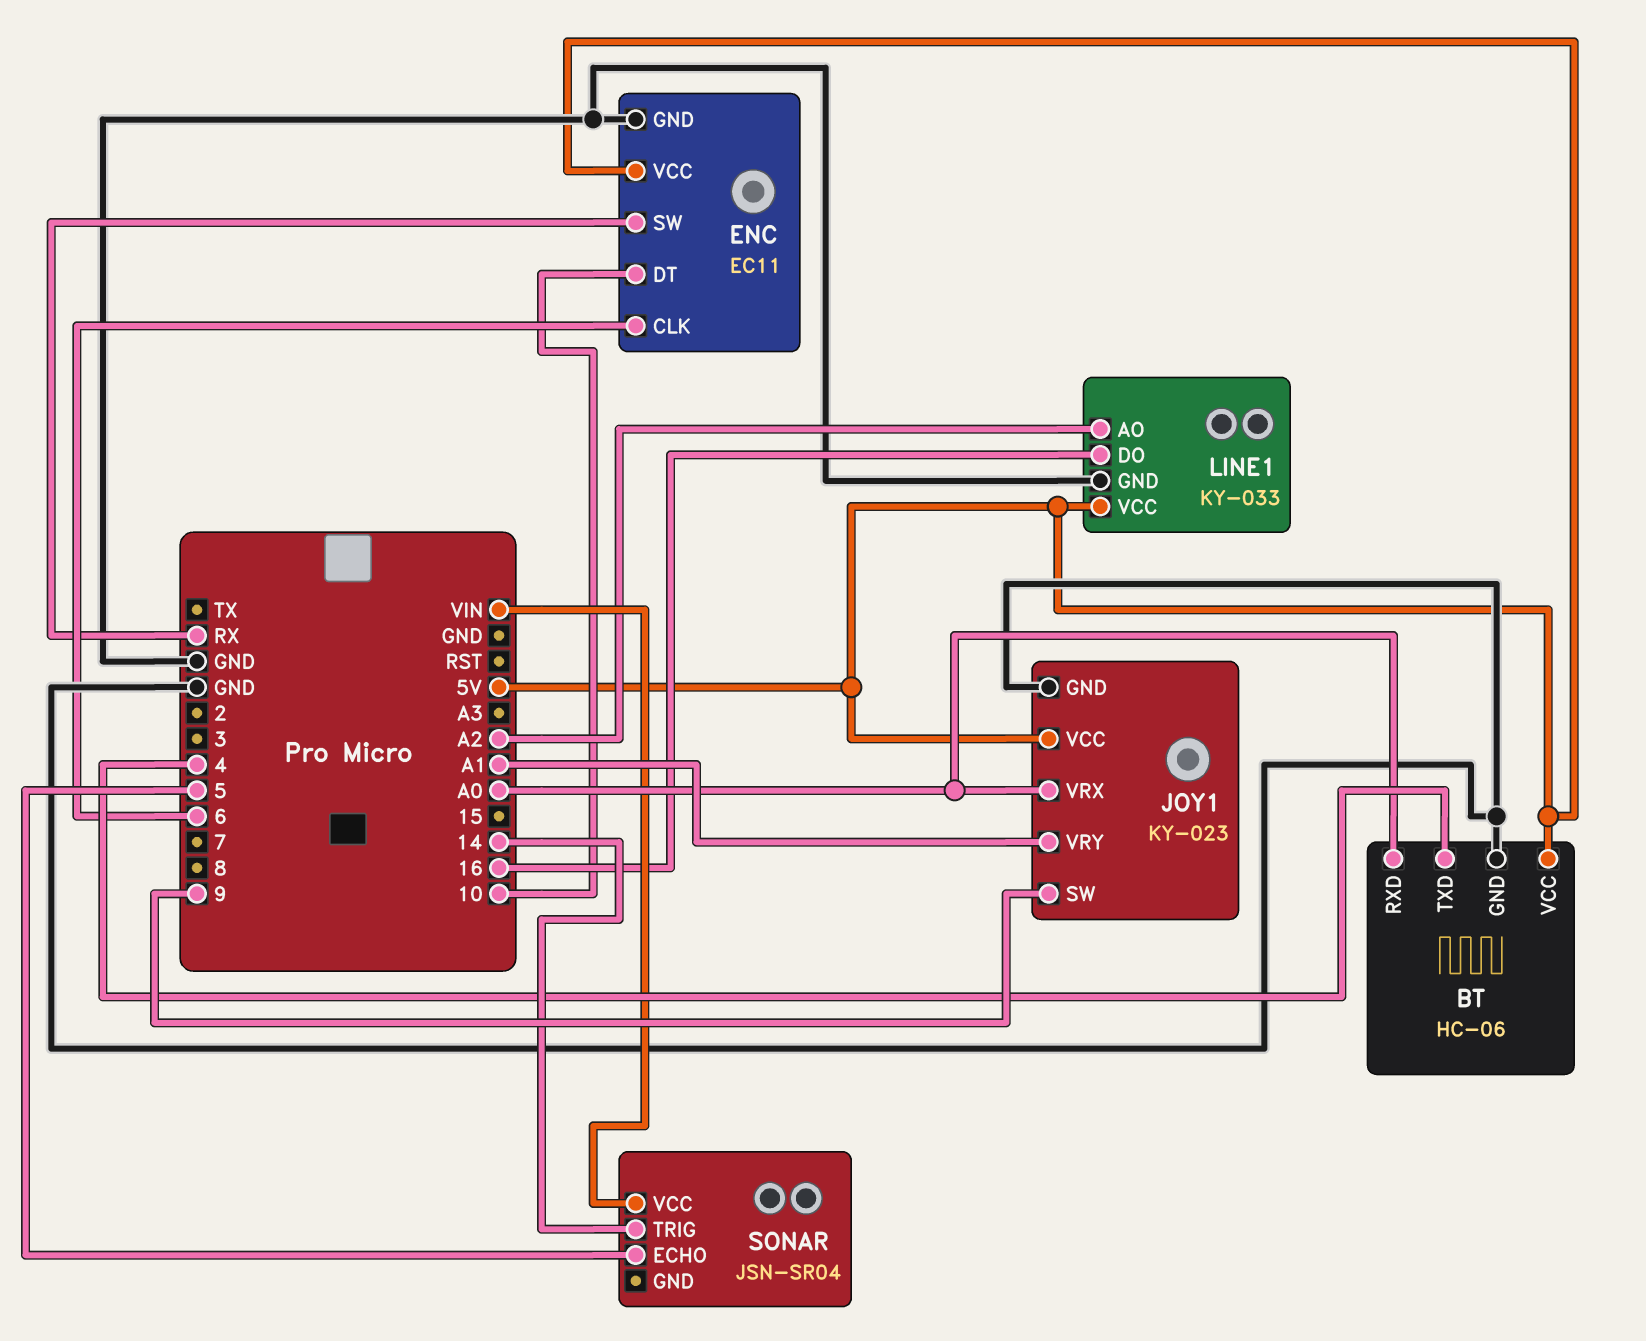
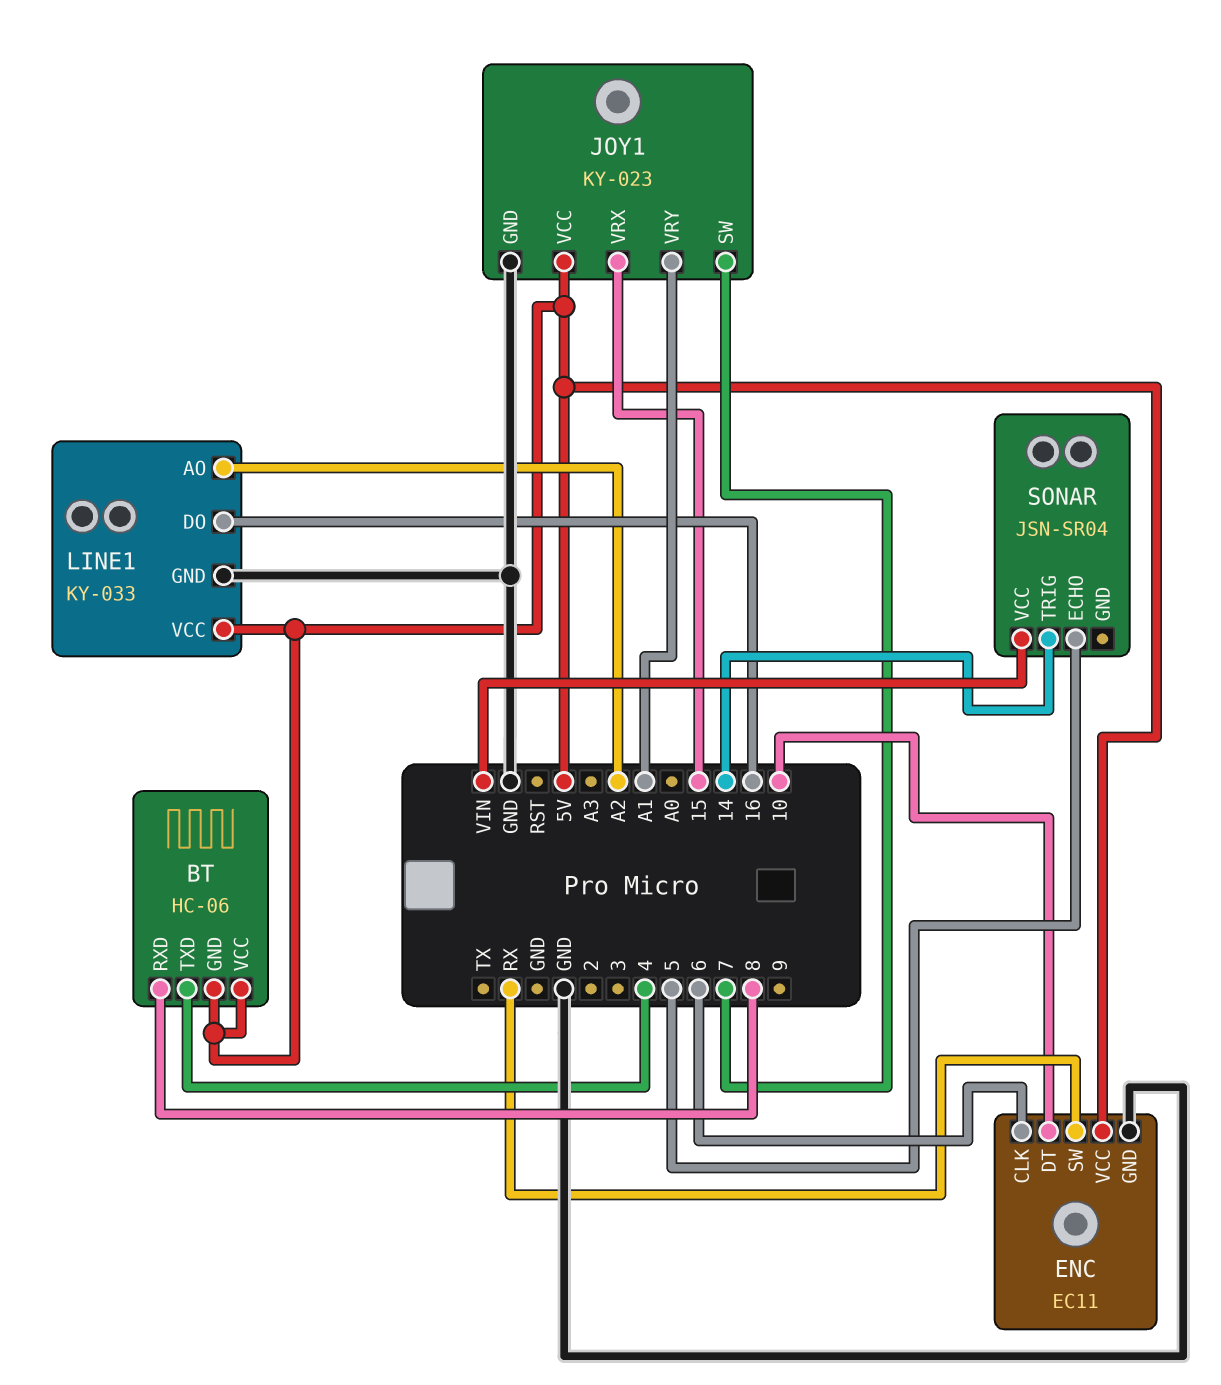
BT pin GND: GND -> 5V
BT pin RXD: A0 -> 8
JOY1 pin SW: 9 -> 7
JOY1 pin VRX: A0 -> 15

